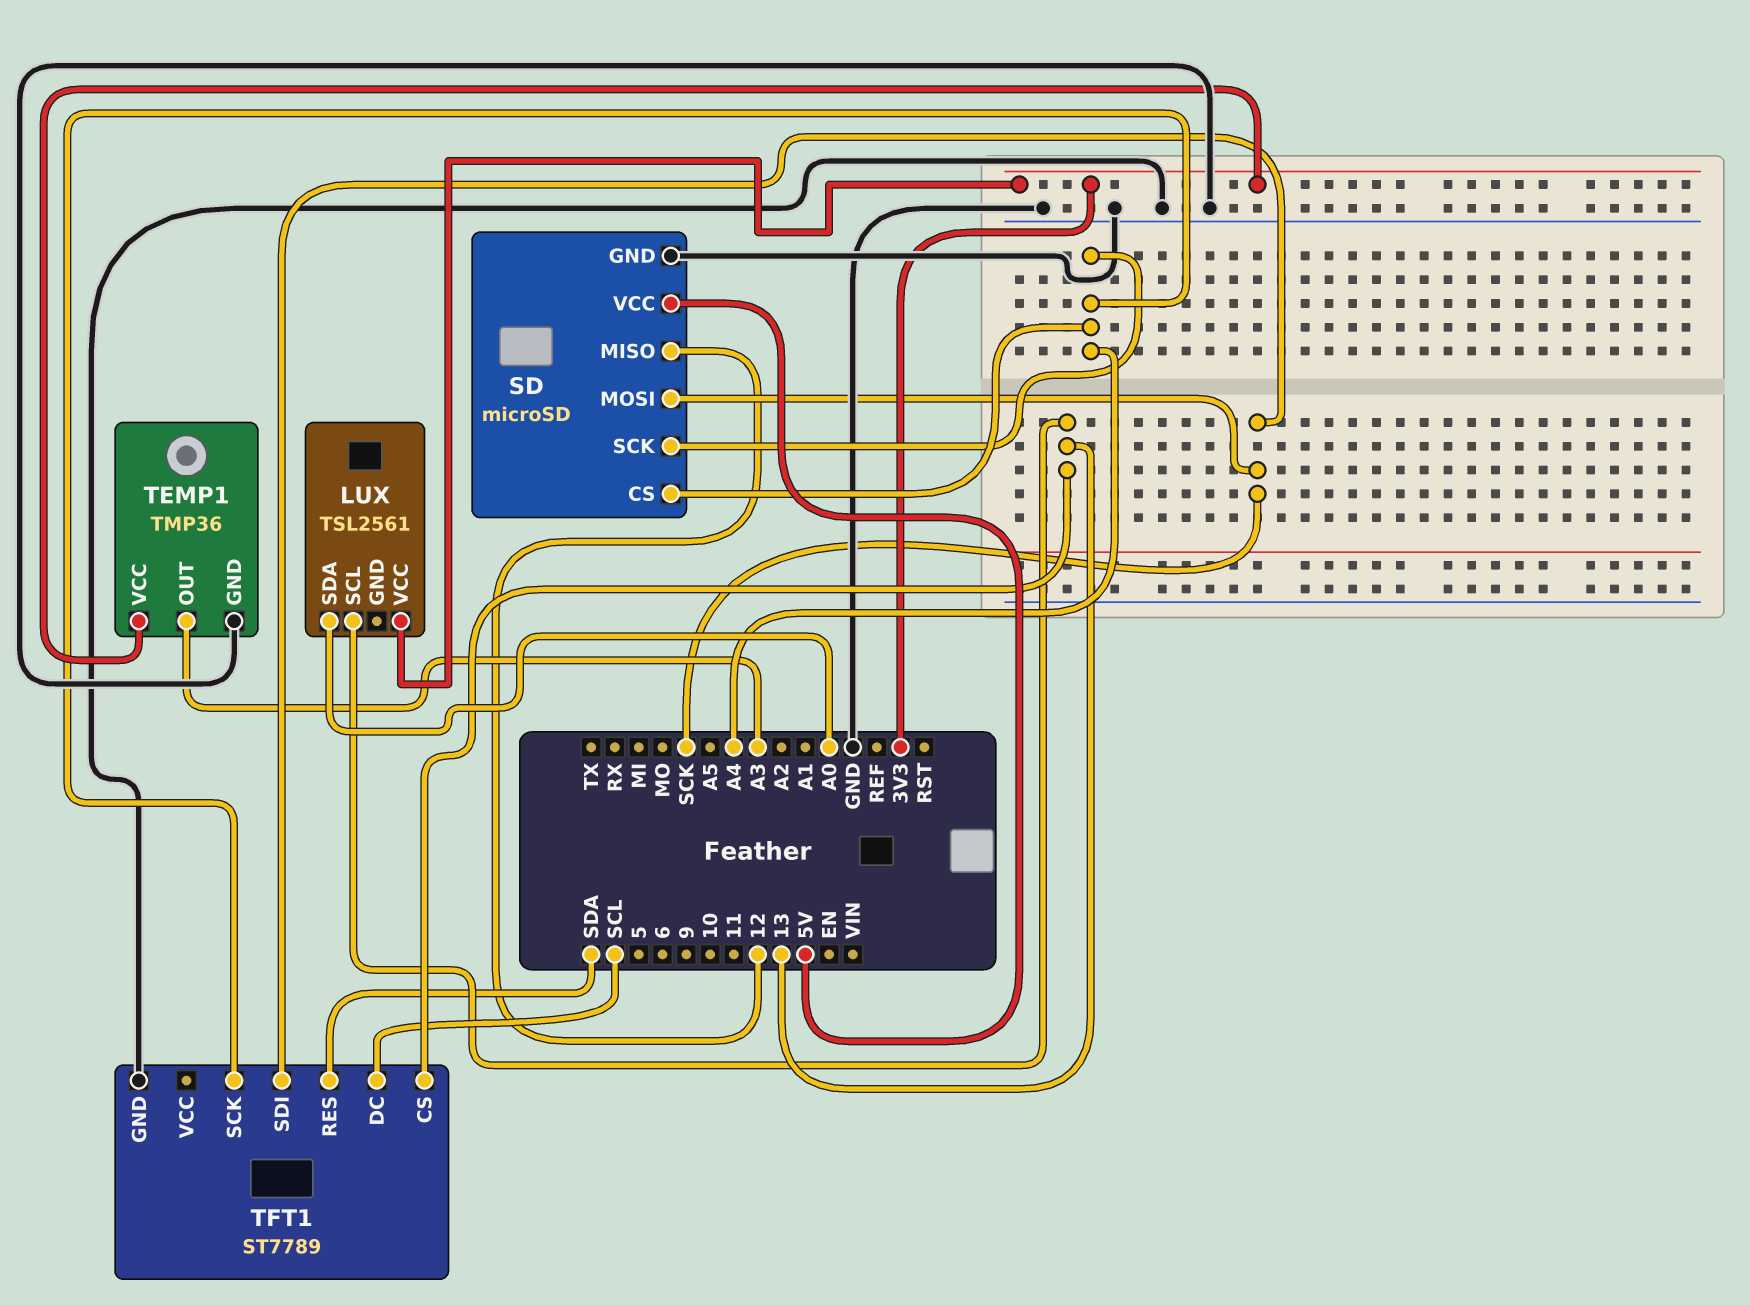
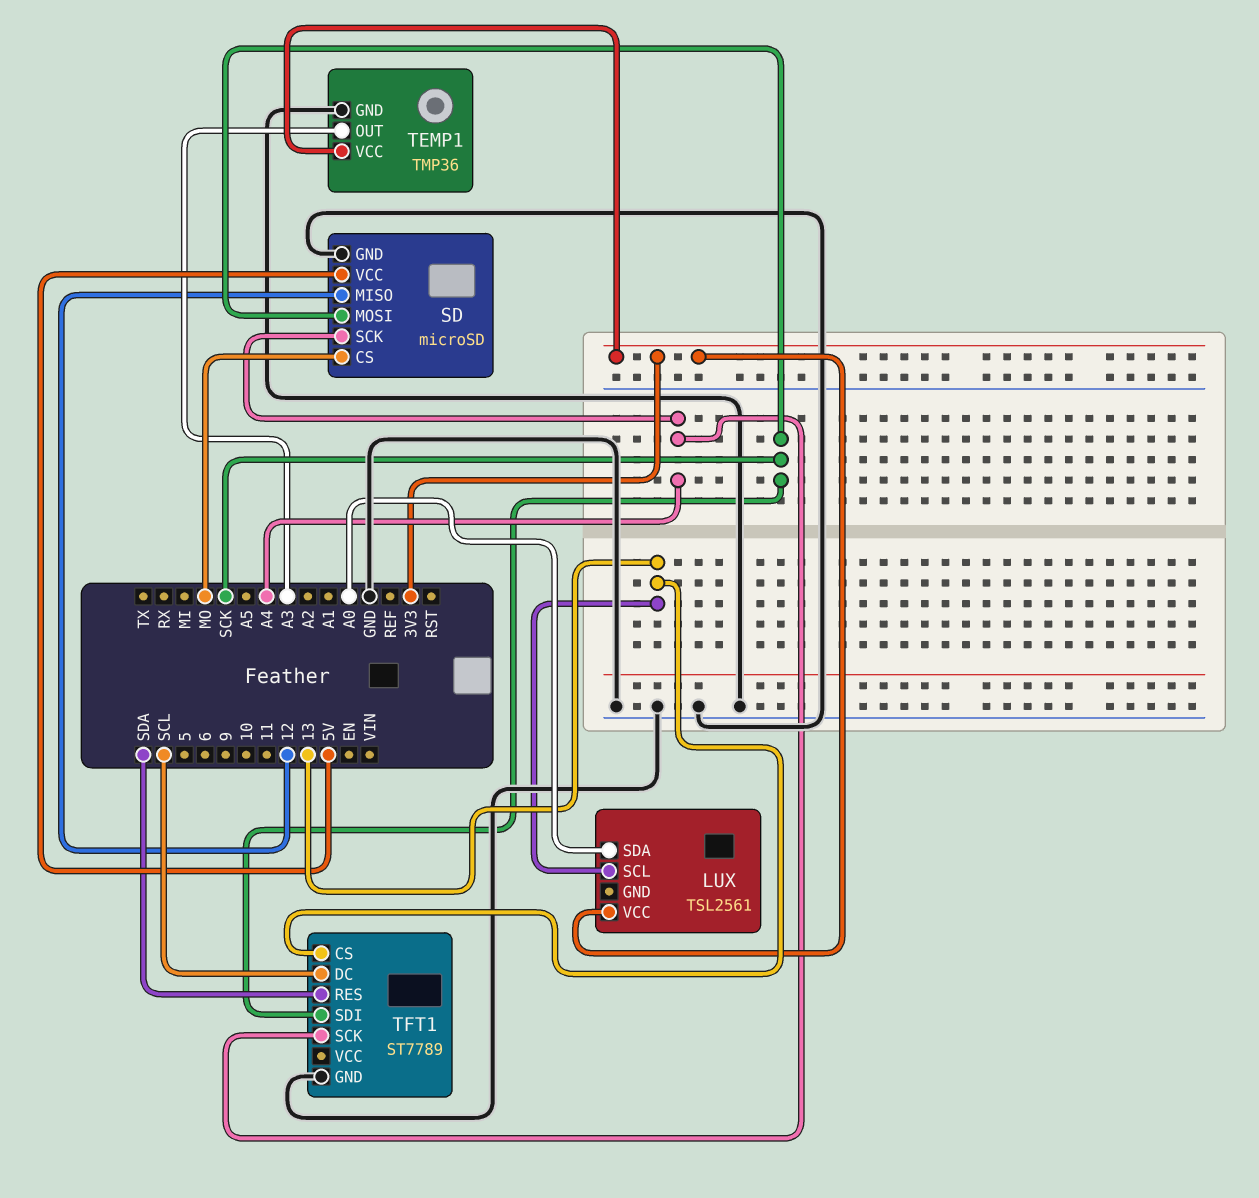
SD pin CS: A4 -> MO

